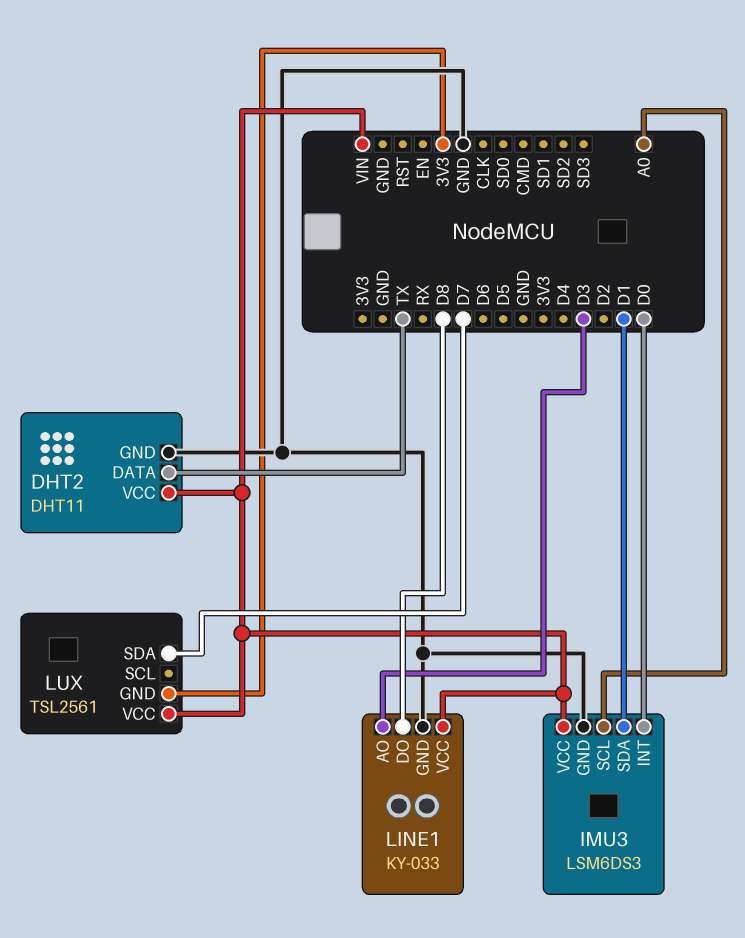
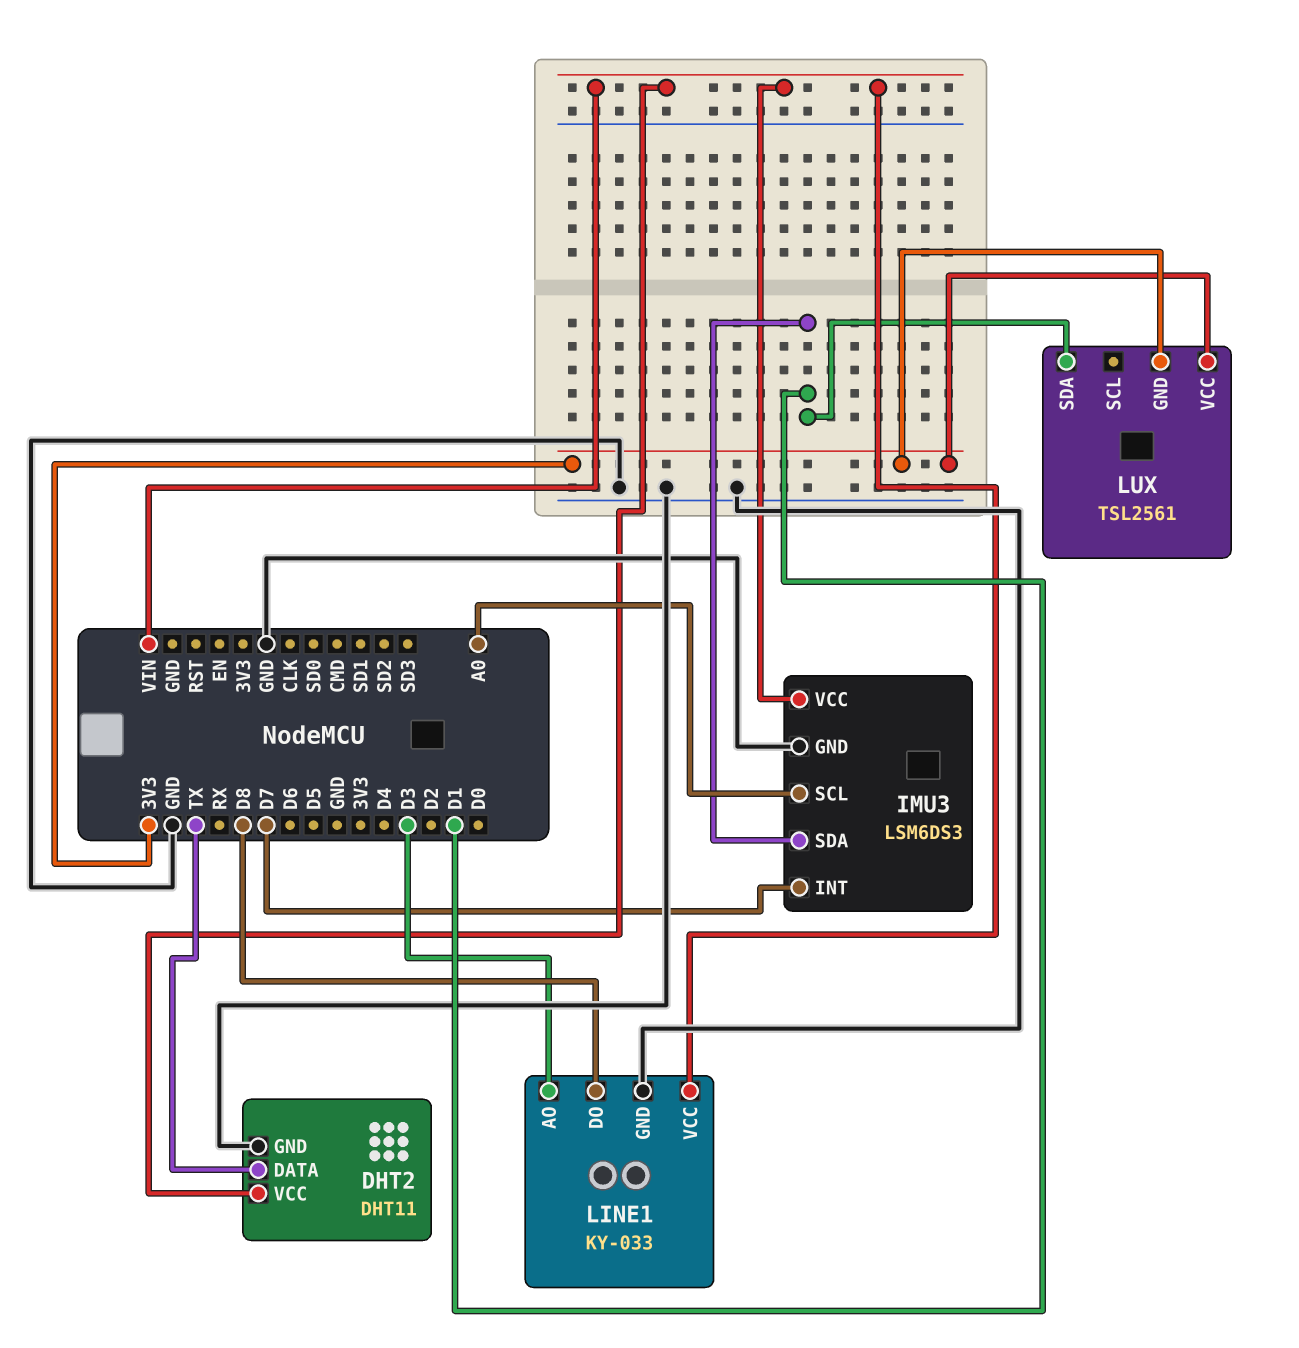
IMU3 pin INT: D0 -> D7
LUX pin SDA: D7 -> D1
LUX pin VCC: VIN -> 3V3

